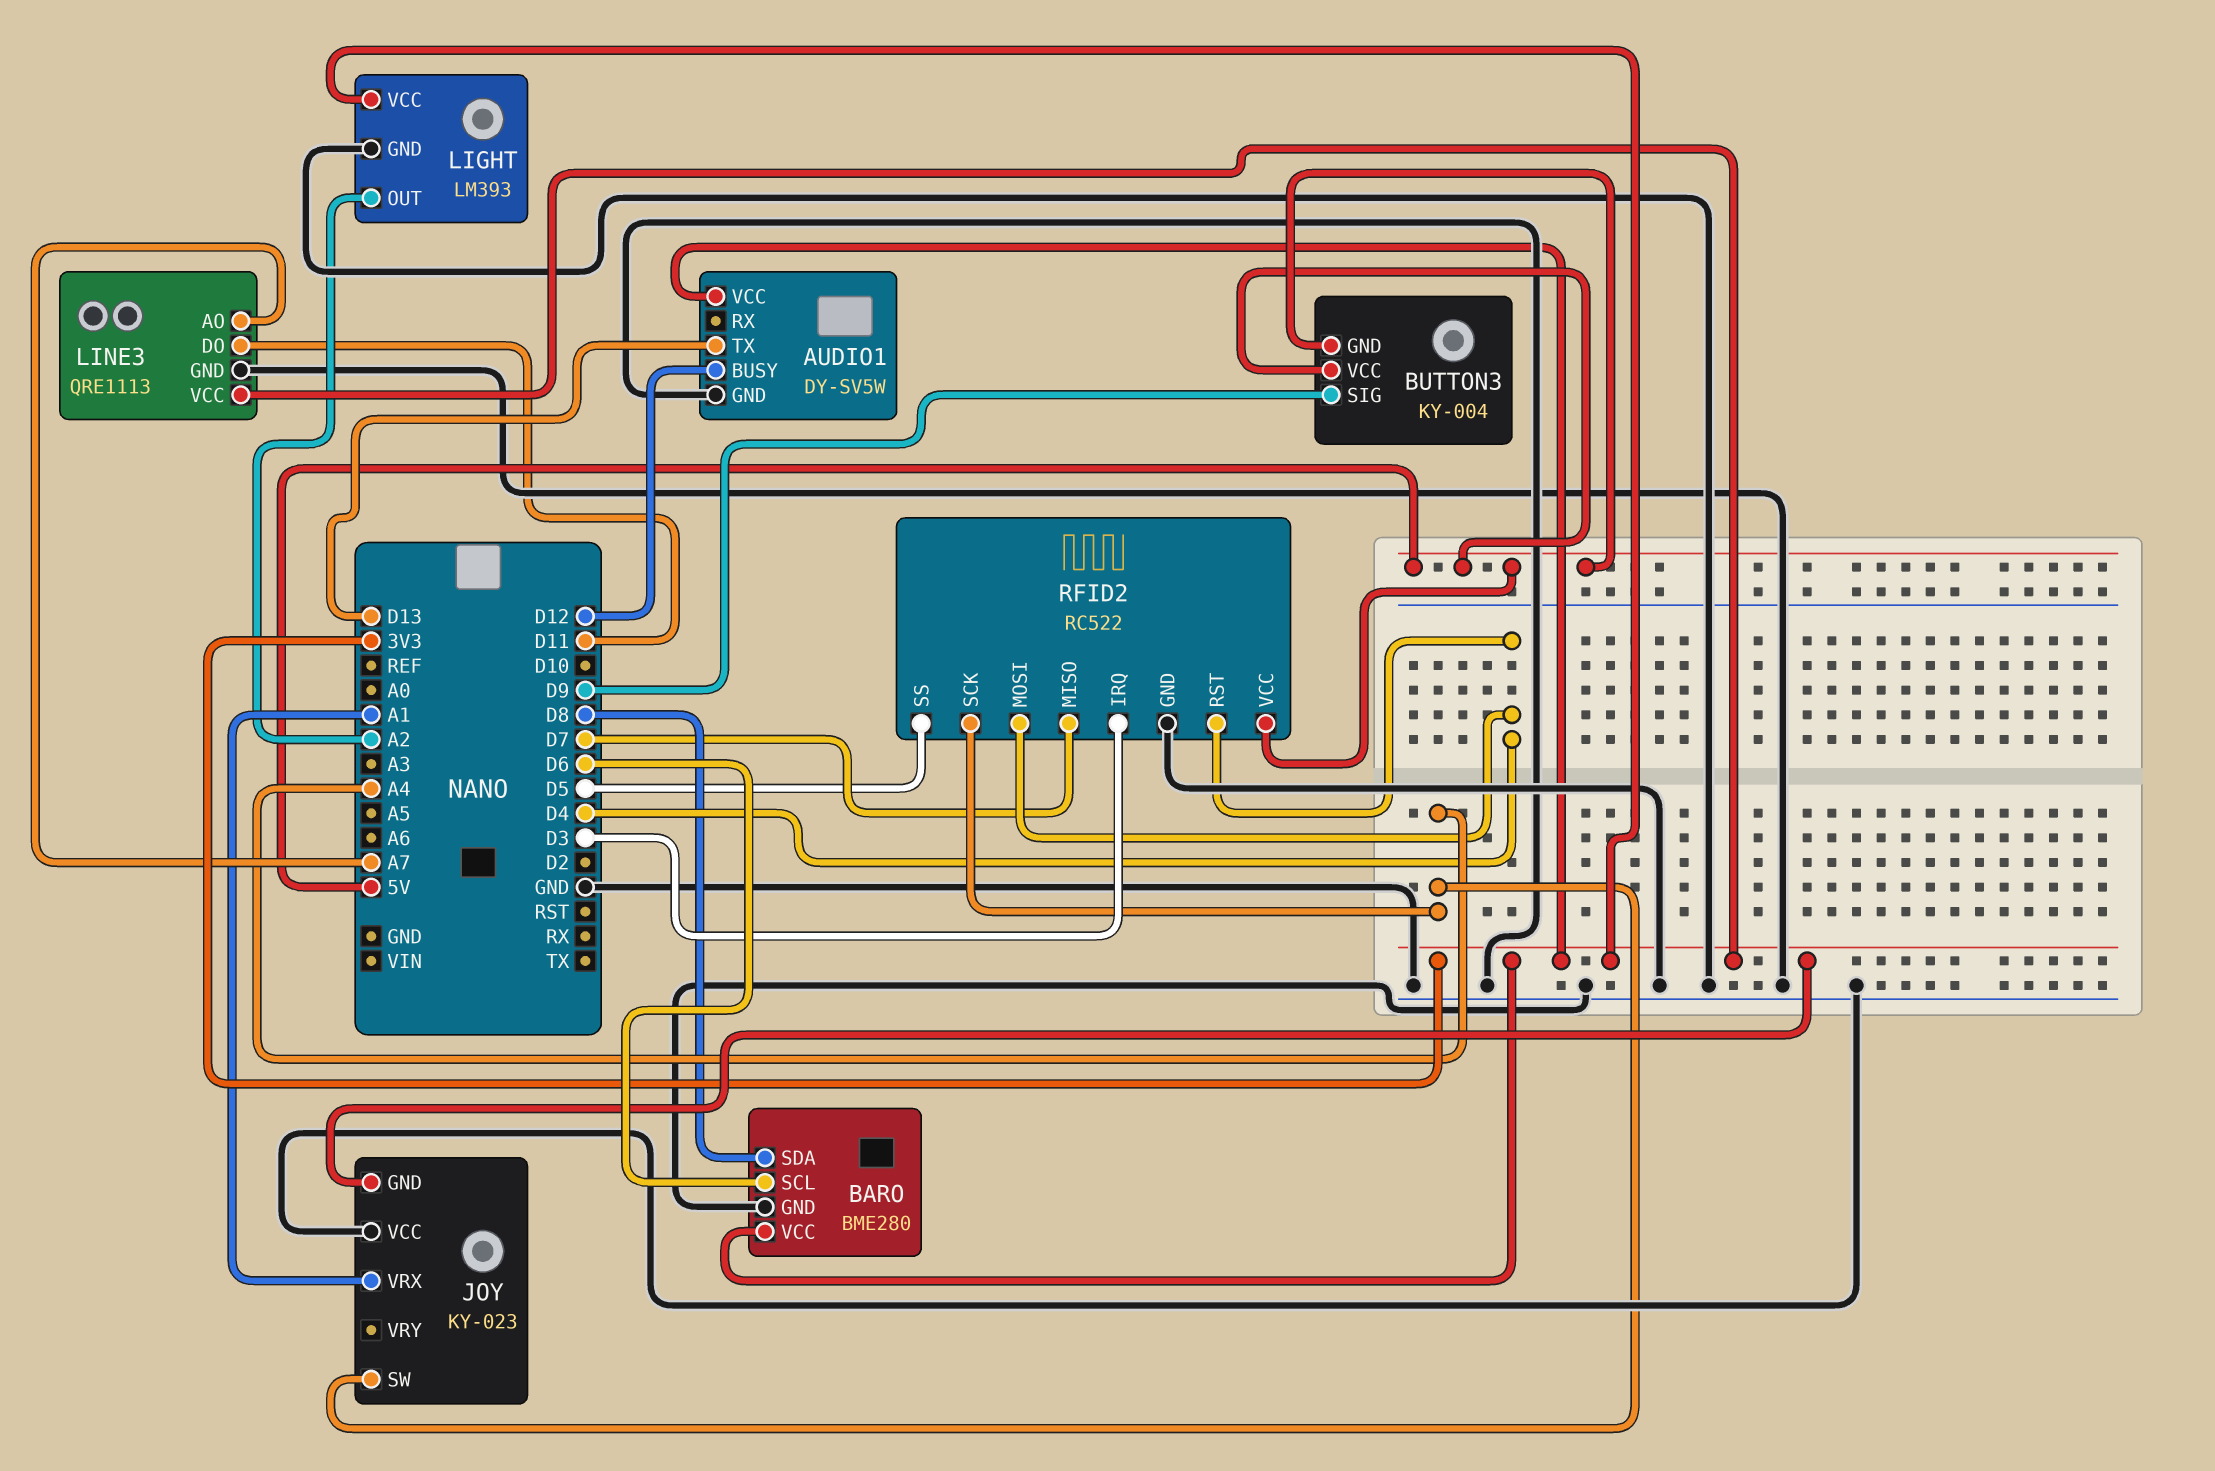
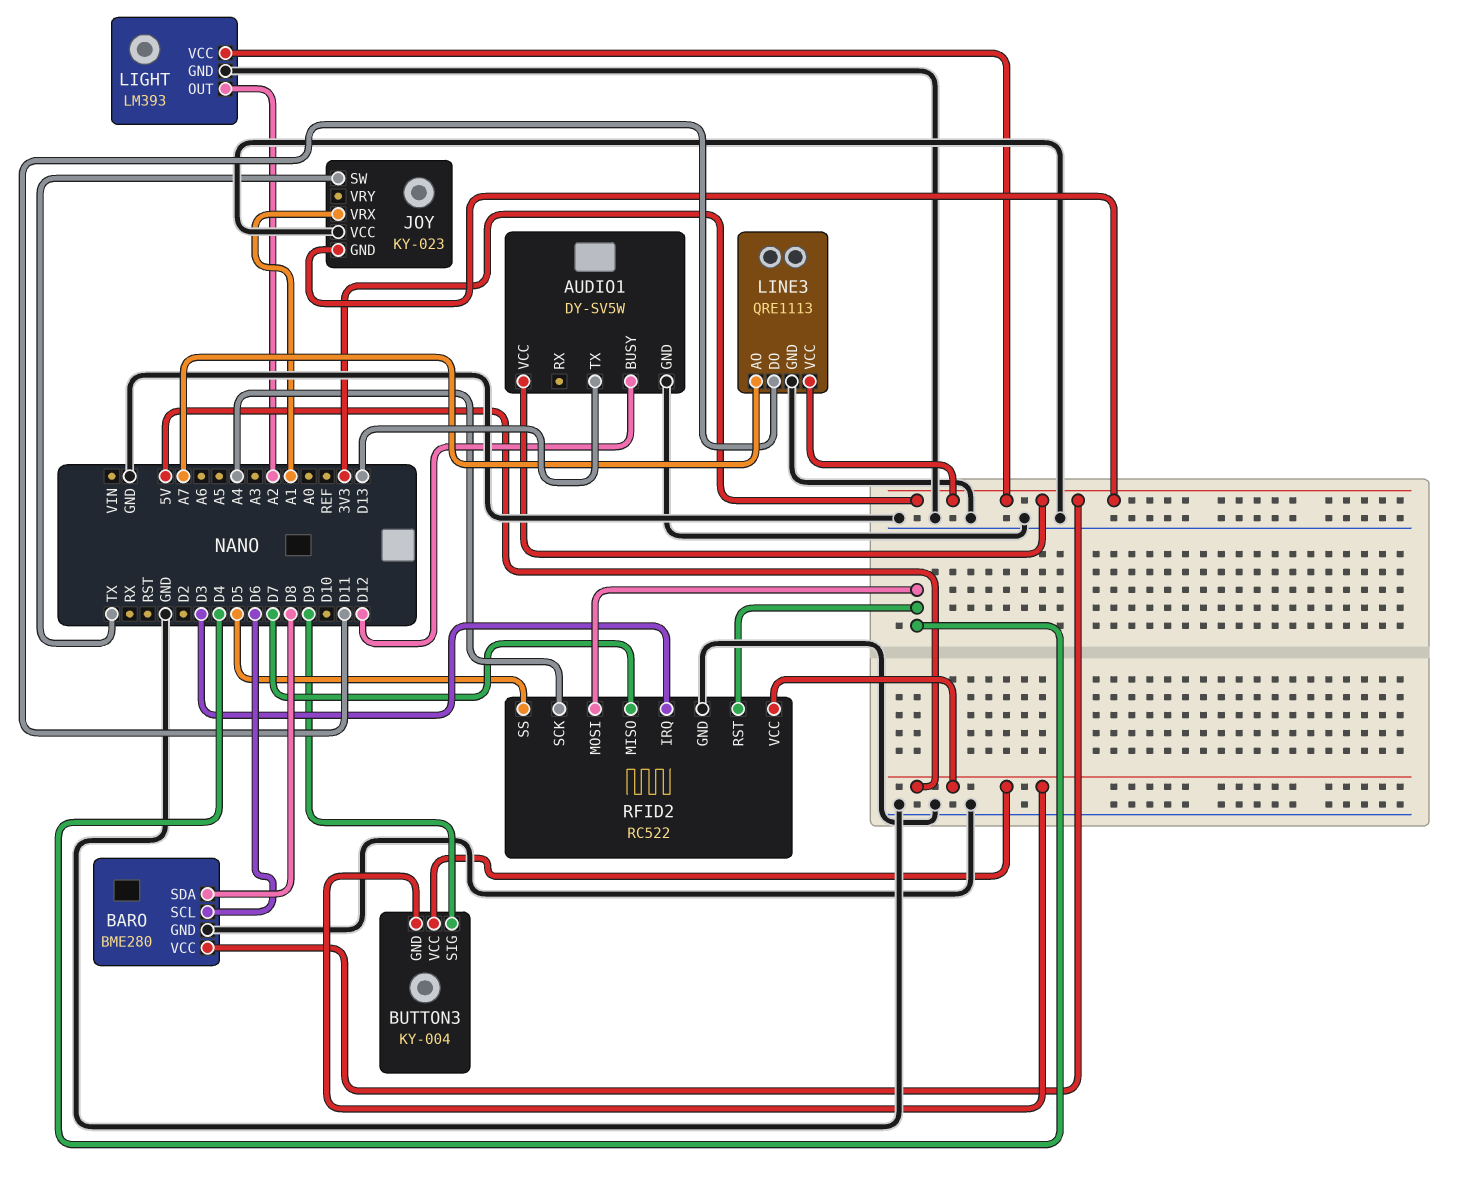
JOY pin SW: A4 -> TX

